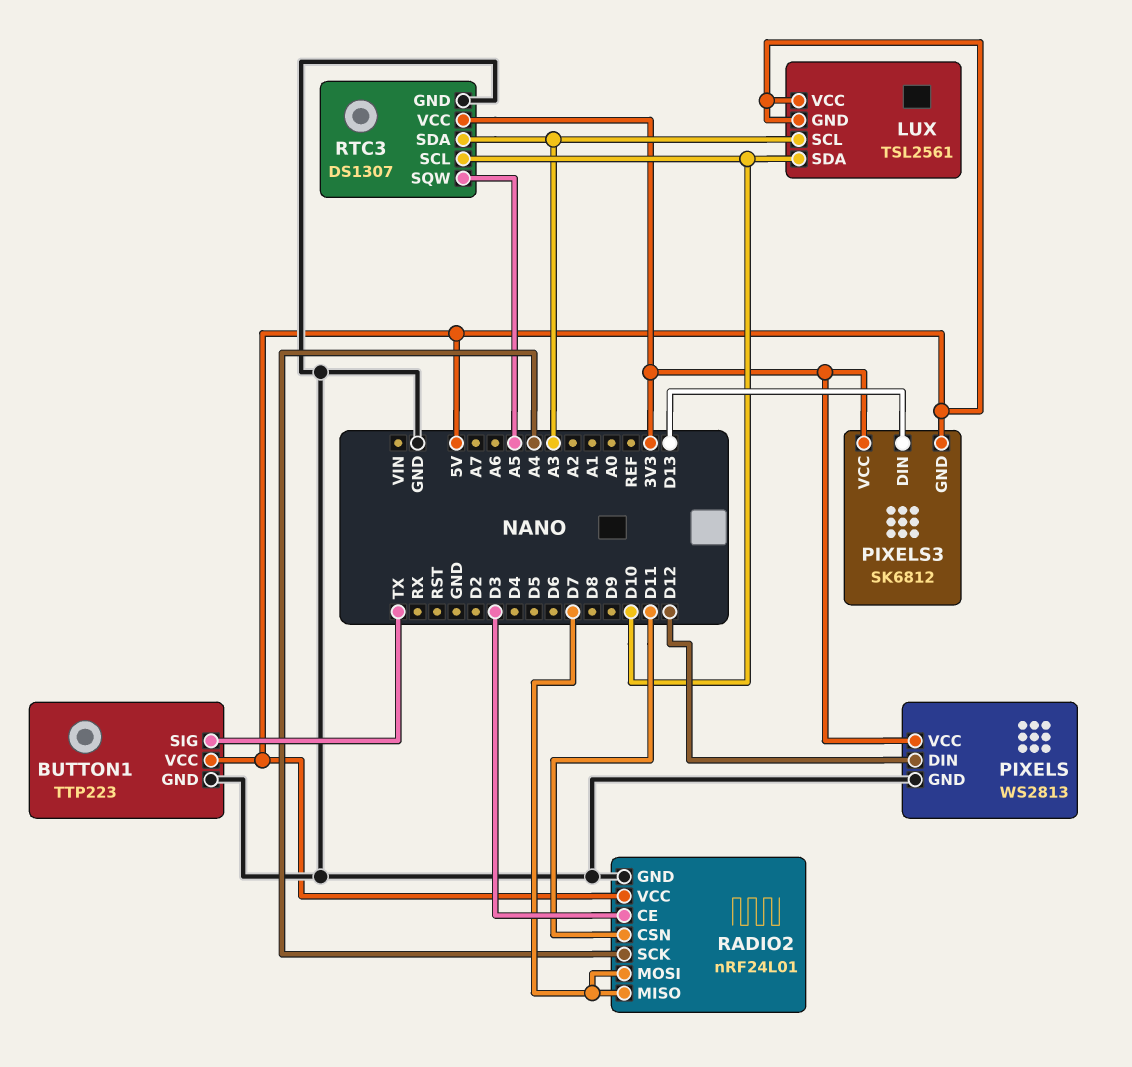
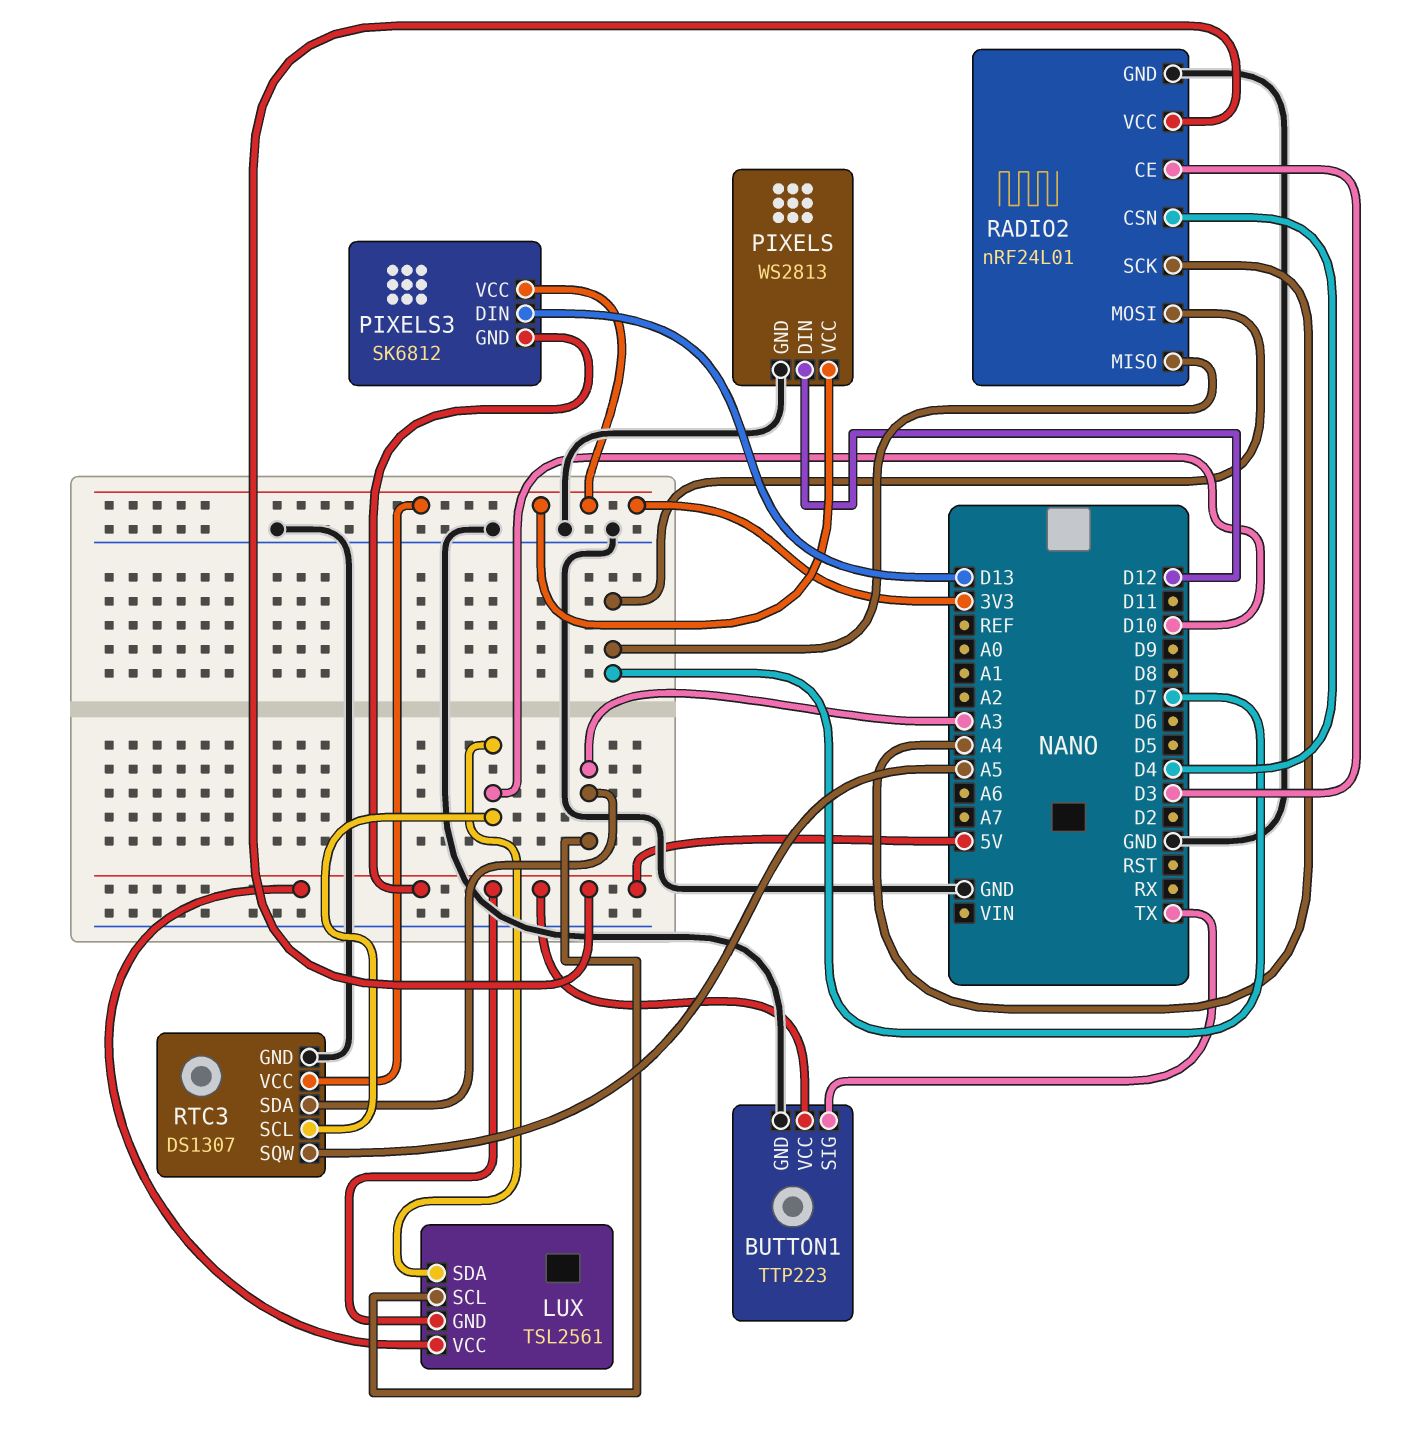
RADIO2 pin CSN: D11 -> D4

